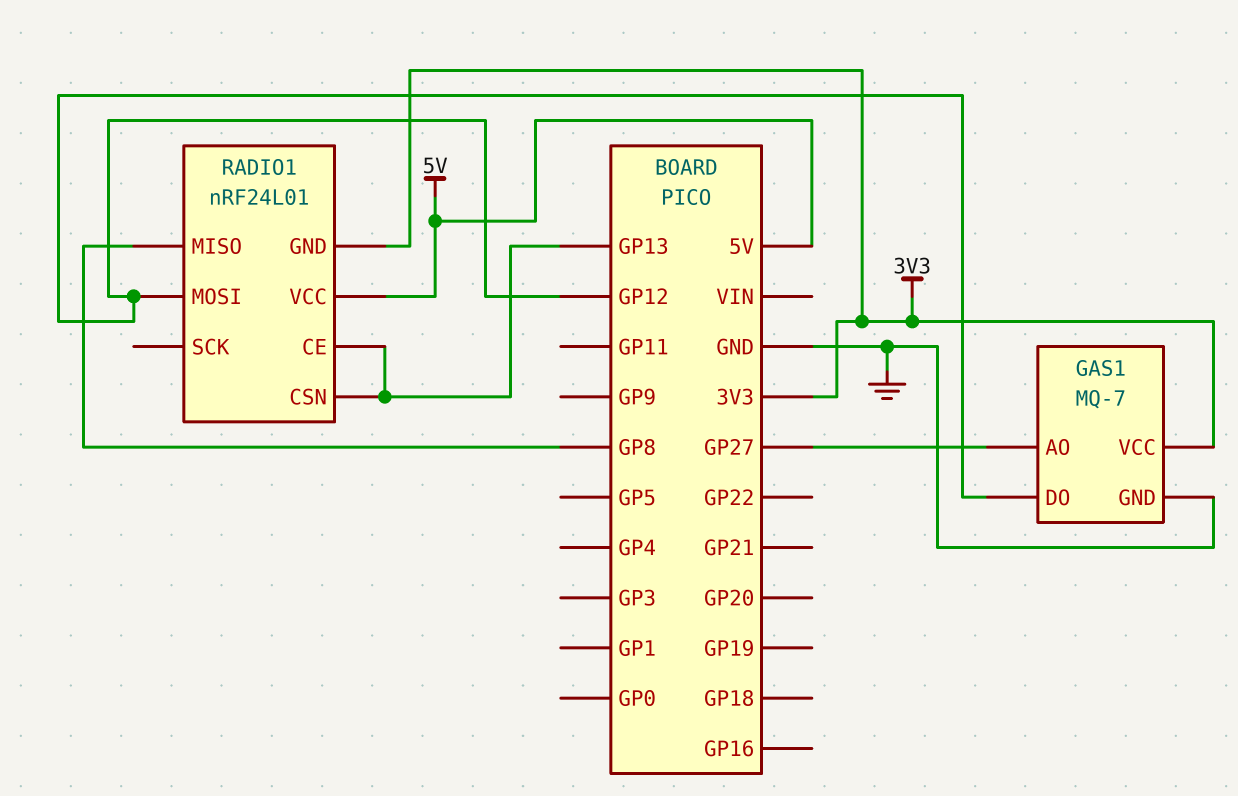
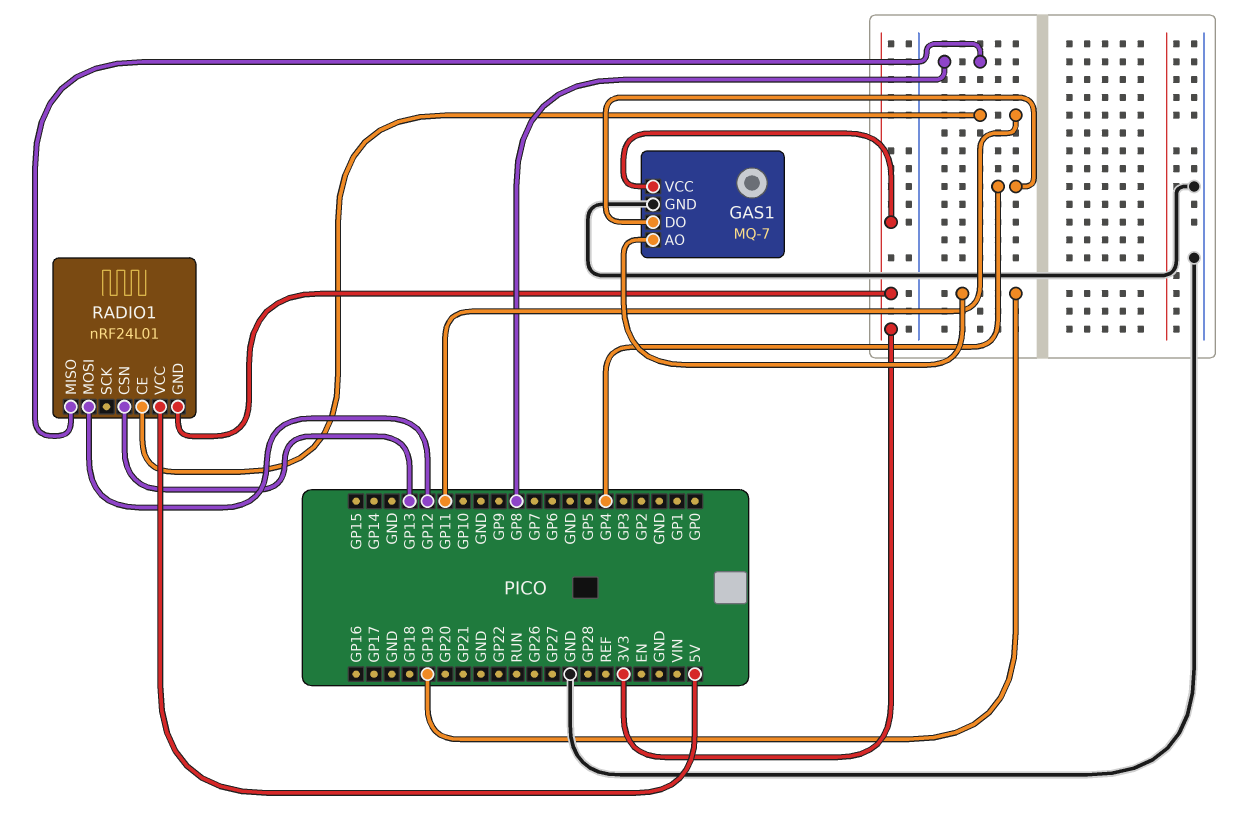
GAS1 pin AO: GP27 -> GP19
GAS1 pin DO: GP12 -> GP4
RADIO1 pin CE: GP13 -> GP11

